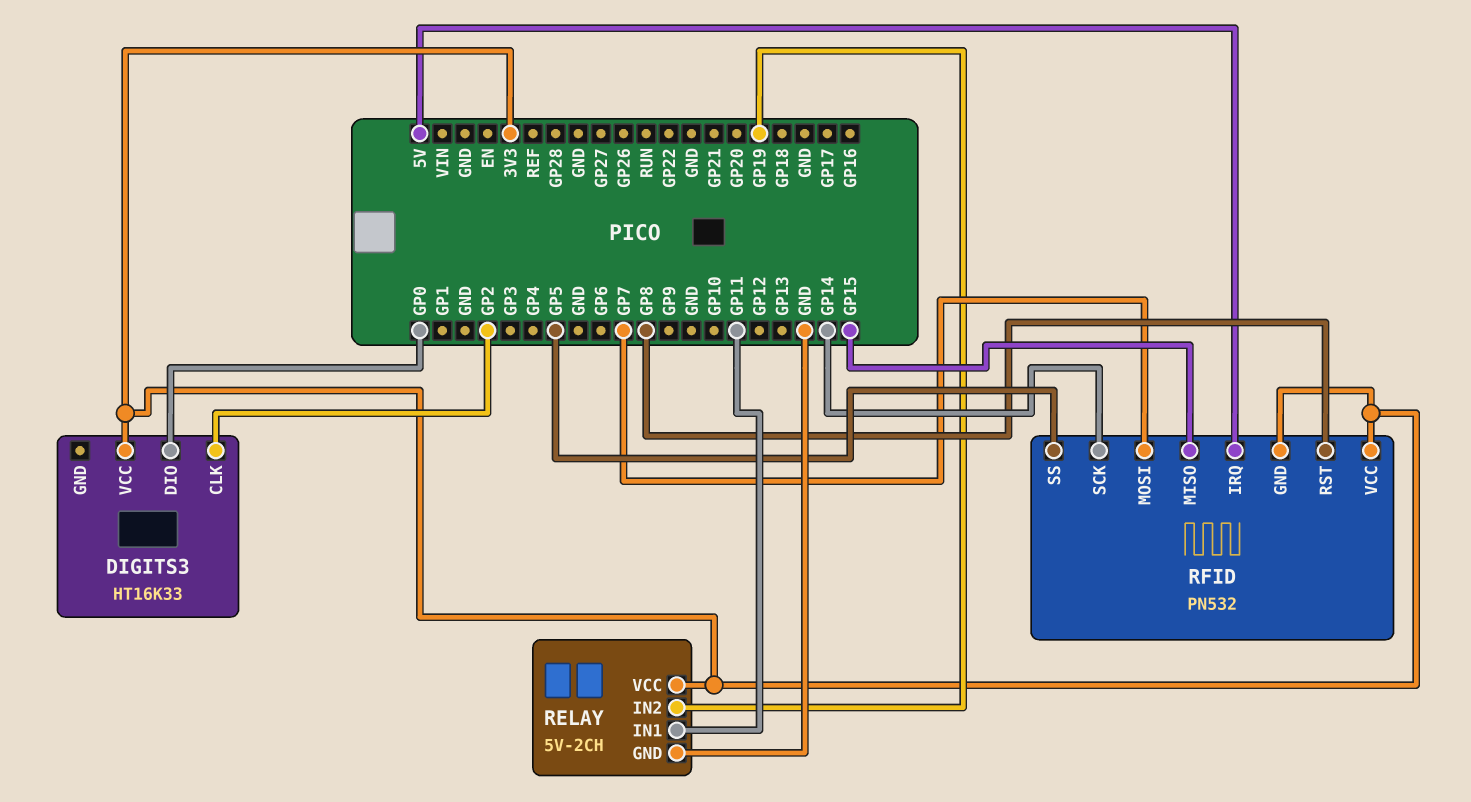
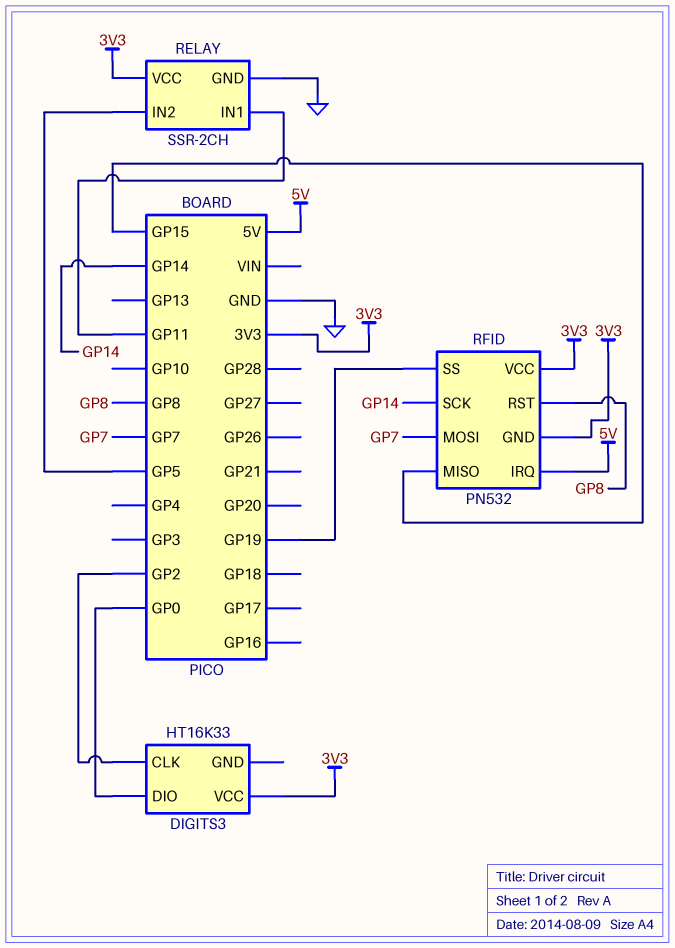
RELAY: 5V-2CH -> SSR-2CH
RELAY pin IN2: GP19 -> GP5
RFID pin SS: GP5 -> GP19

